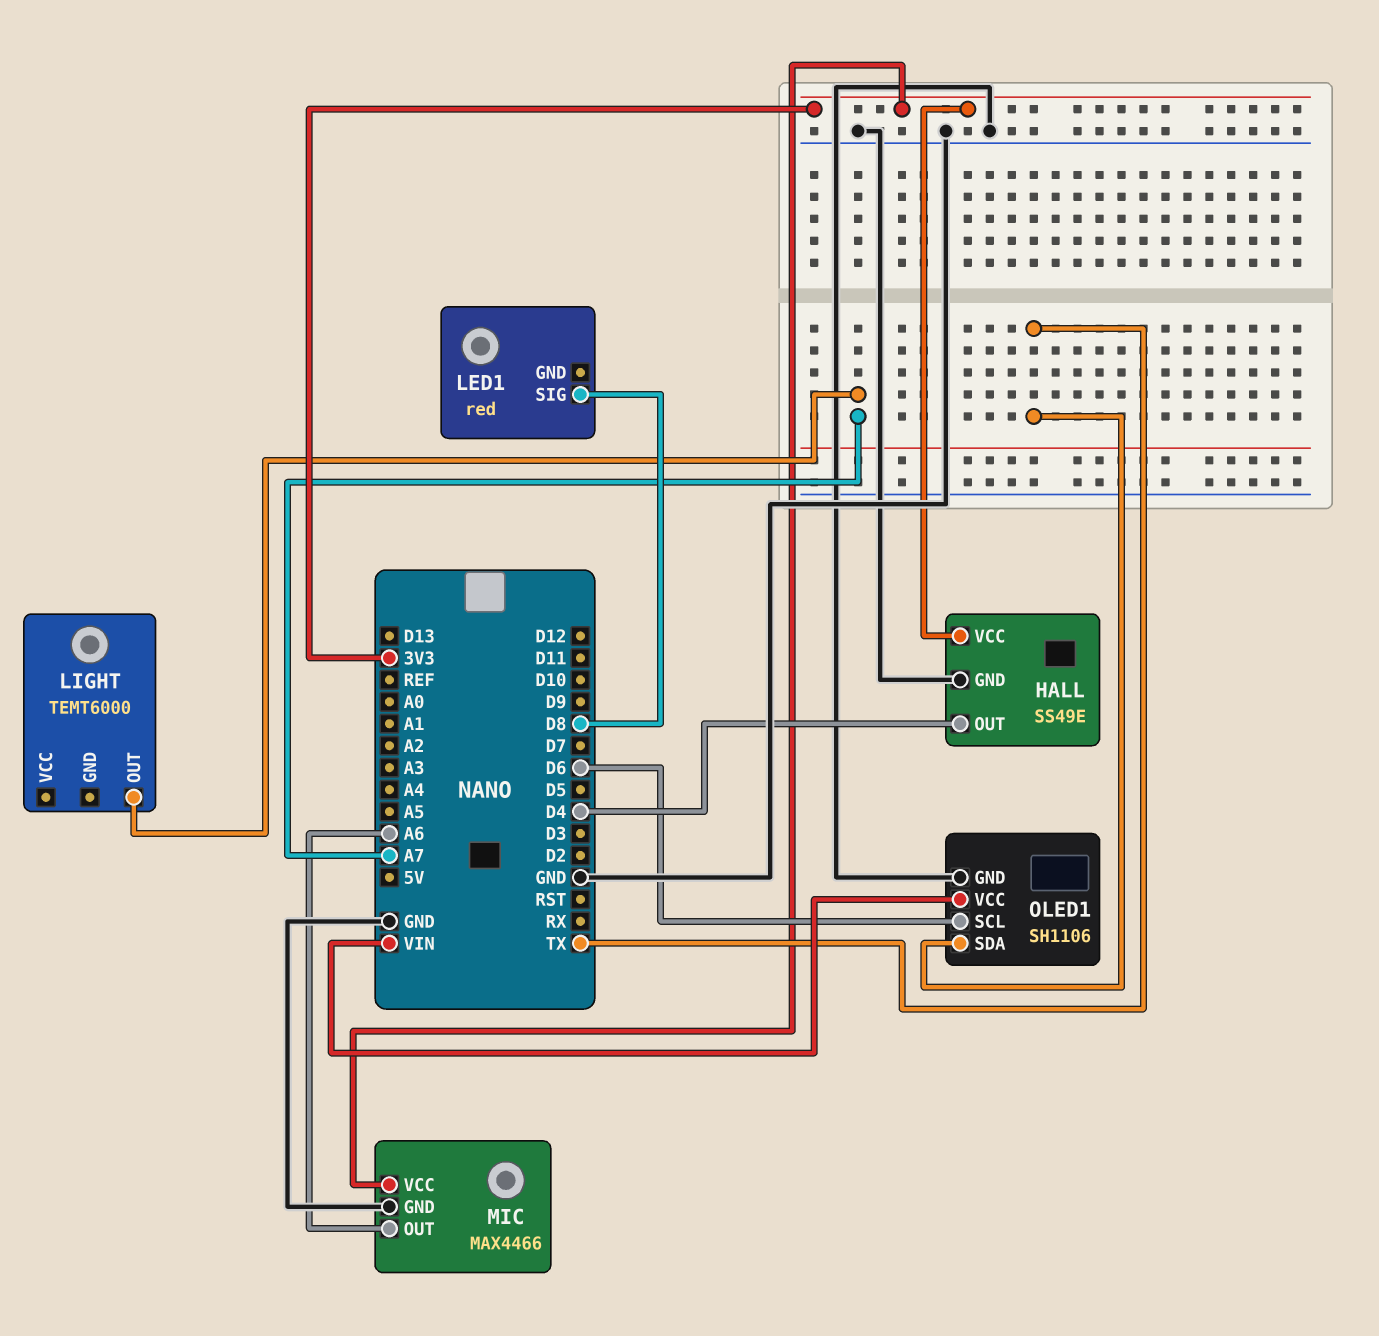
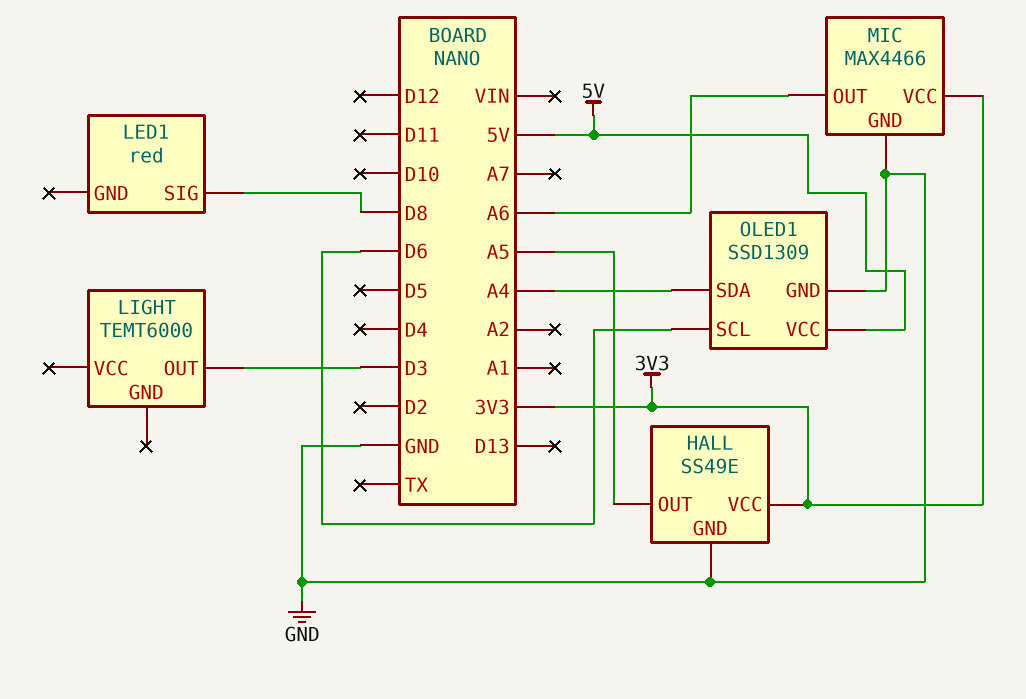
HALL pin OUT: D4 -> A5
LIGHT pin OUT: A7 -> D3
OLED1: SH1106 -> SSD1309
OLED1 pin SDA: TX -> A4
OLED1 pin VCC: VIN -> 5V

